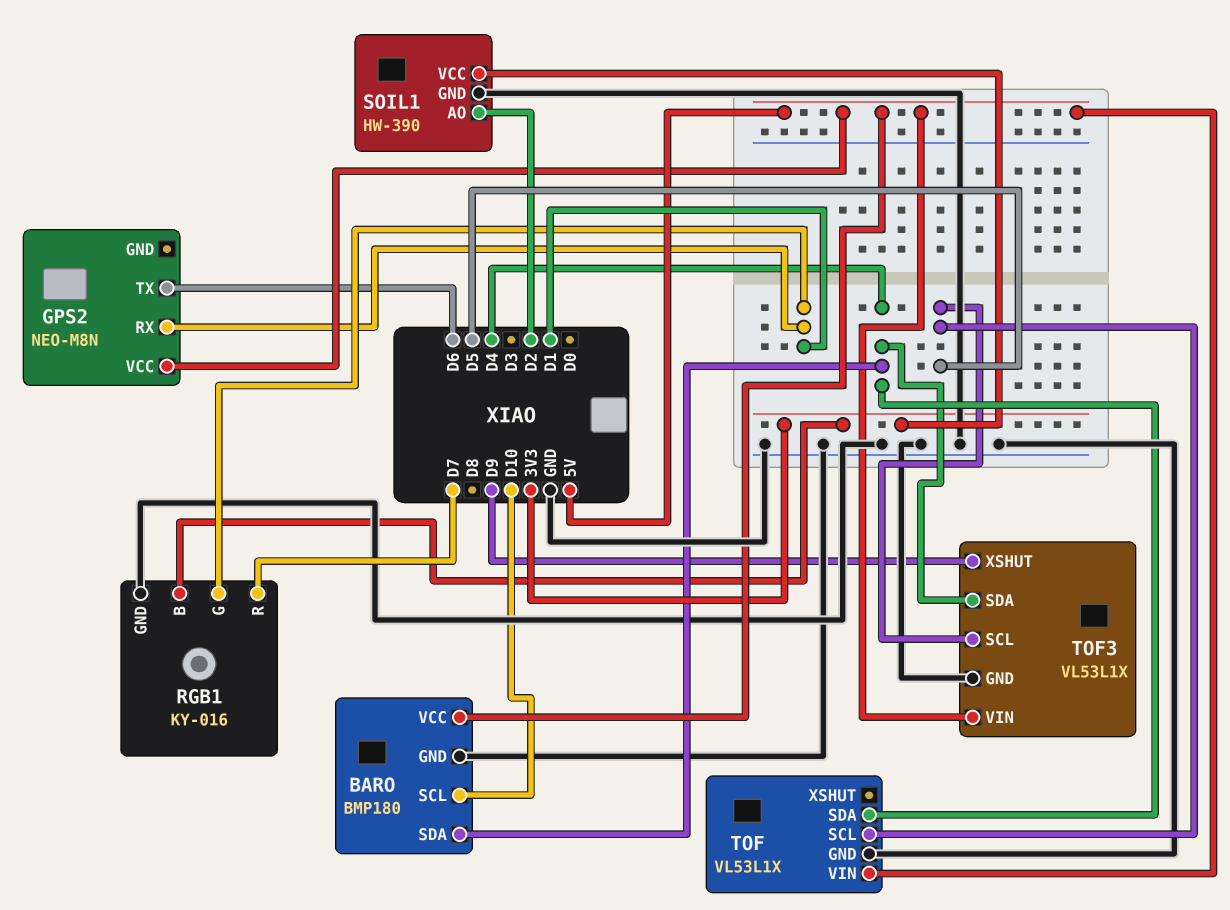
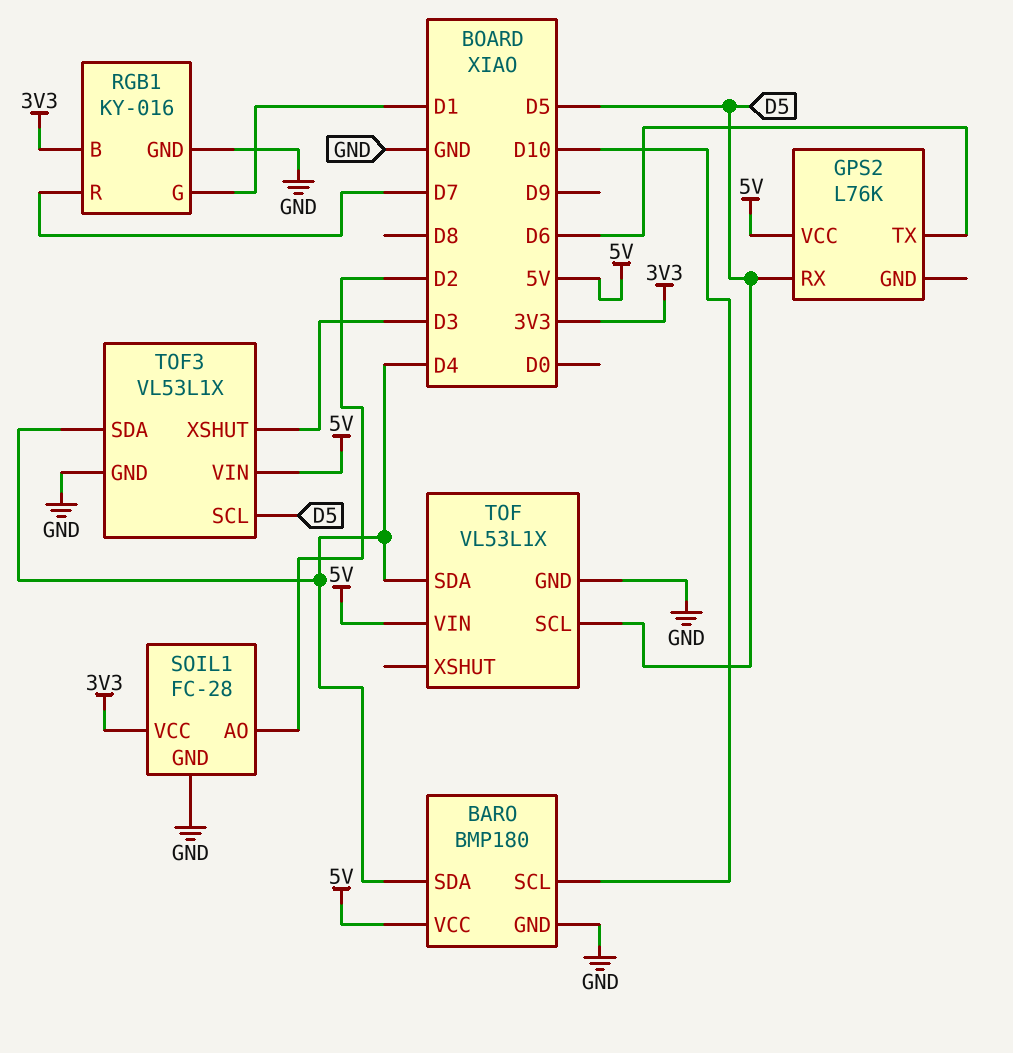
GPS2: NEO-M8N -> L76K
GPS2 pin RX: D1 -> D5
SOIL1: HW-390 -> FC-28
TOF3 pin XSHUT: D9 -> D3

